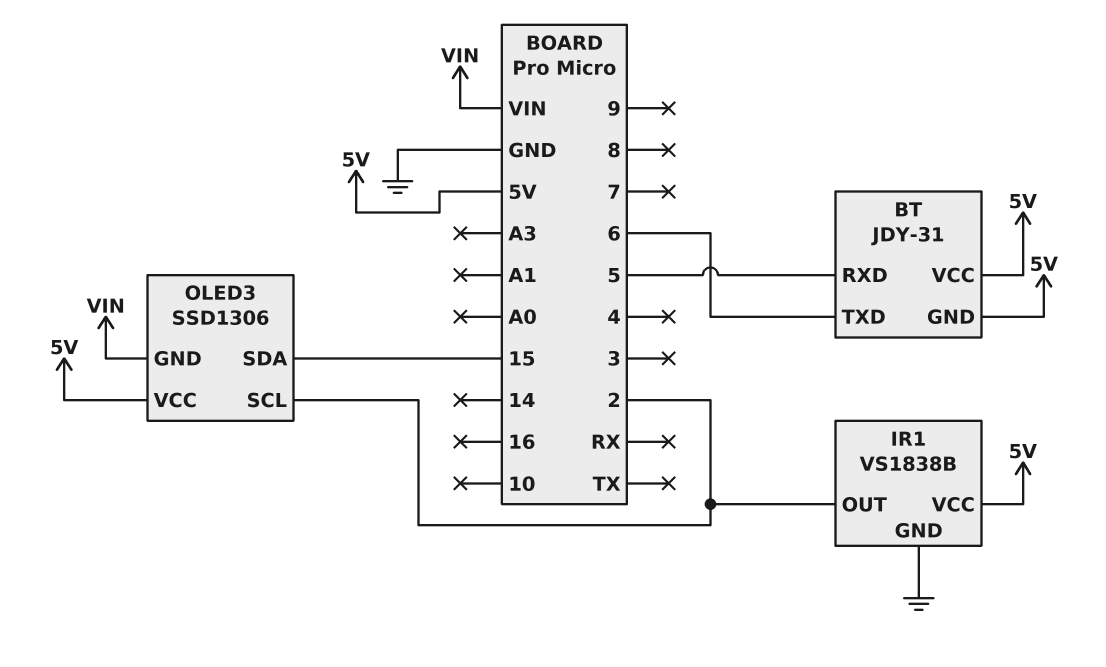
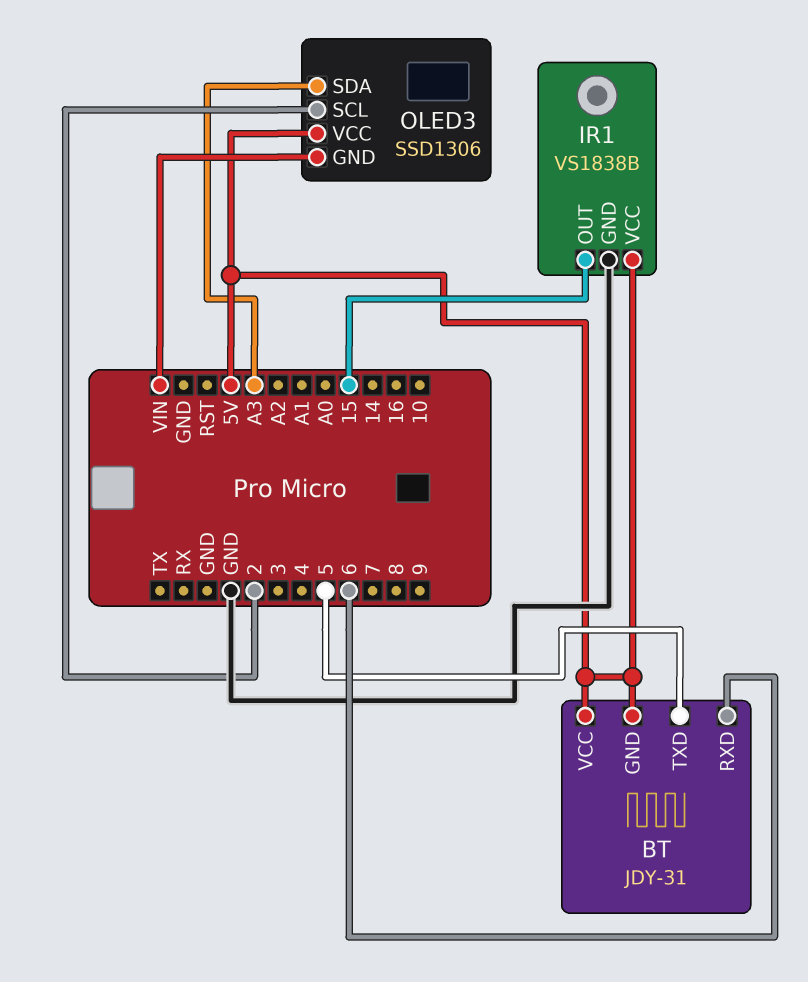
BT pin RXD: 5 -> 6
BT pin TXD: 6 -> 5
IR1 pin OUT: 2 -> 15
OLED3 pin SDA: 15 -> A3

